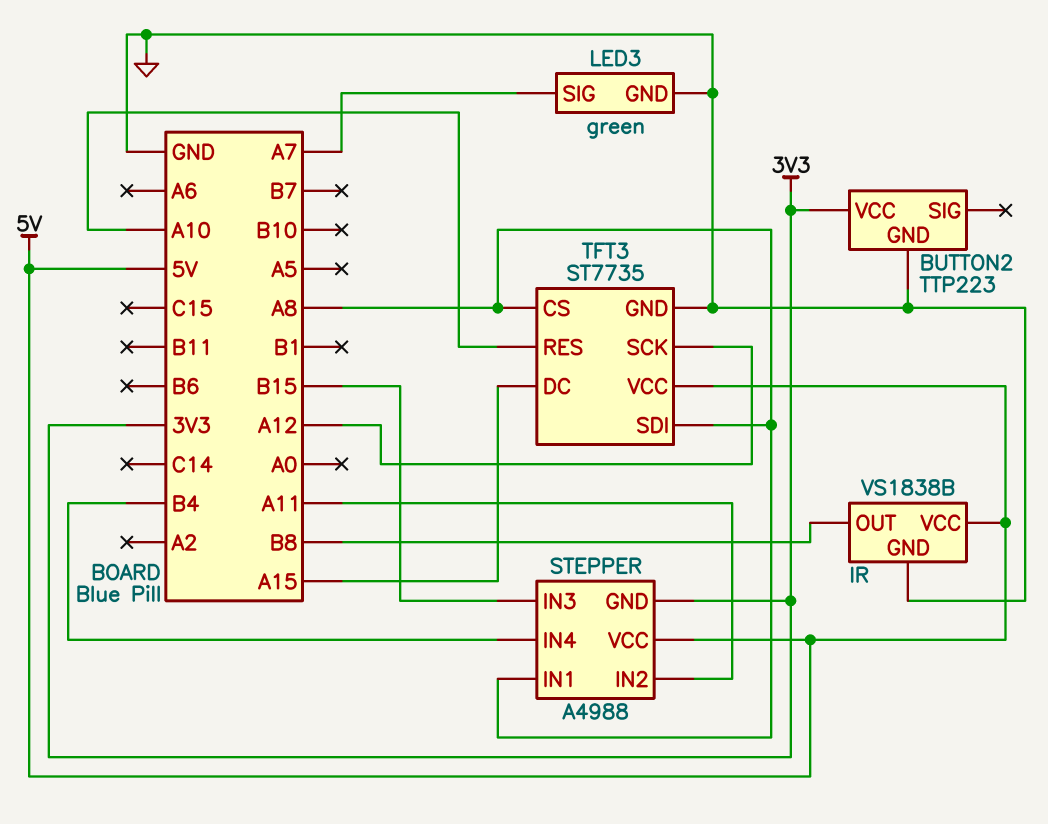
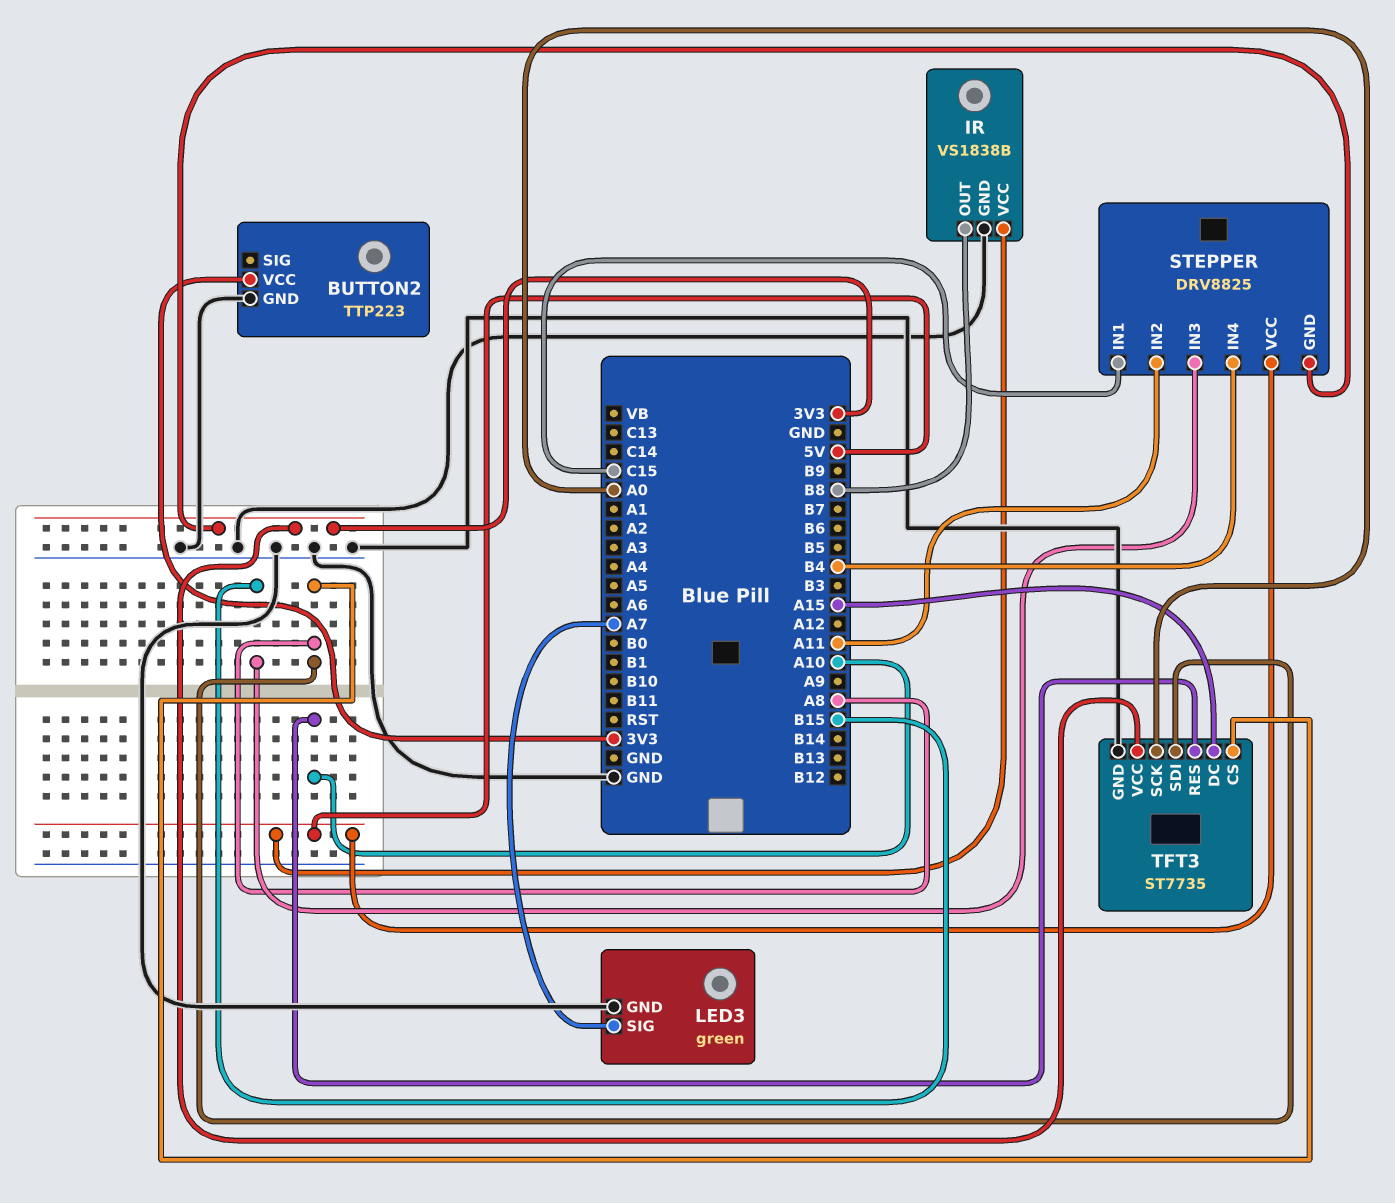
STEPPER: A4988 -> DRV8825
STEPPER pin IN1: A8 -> C15
TFT3 pin SCK: A12 -> A0
TFT3 pin VCC: 5V -> 3V3

